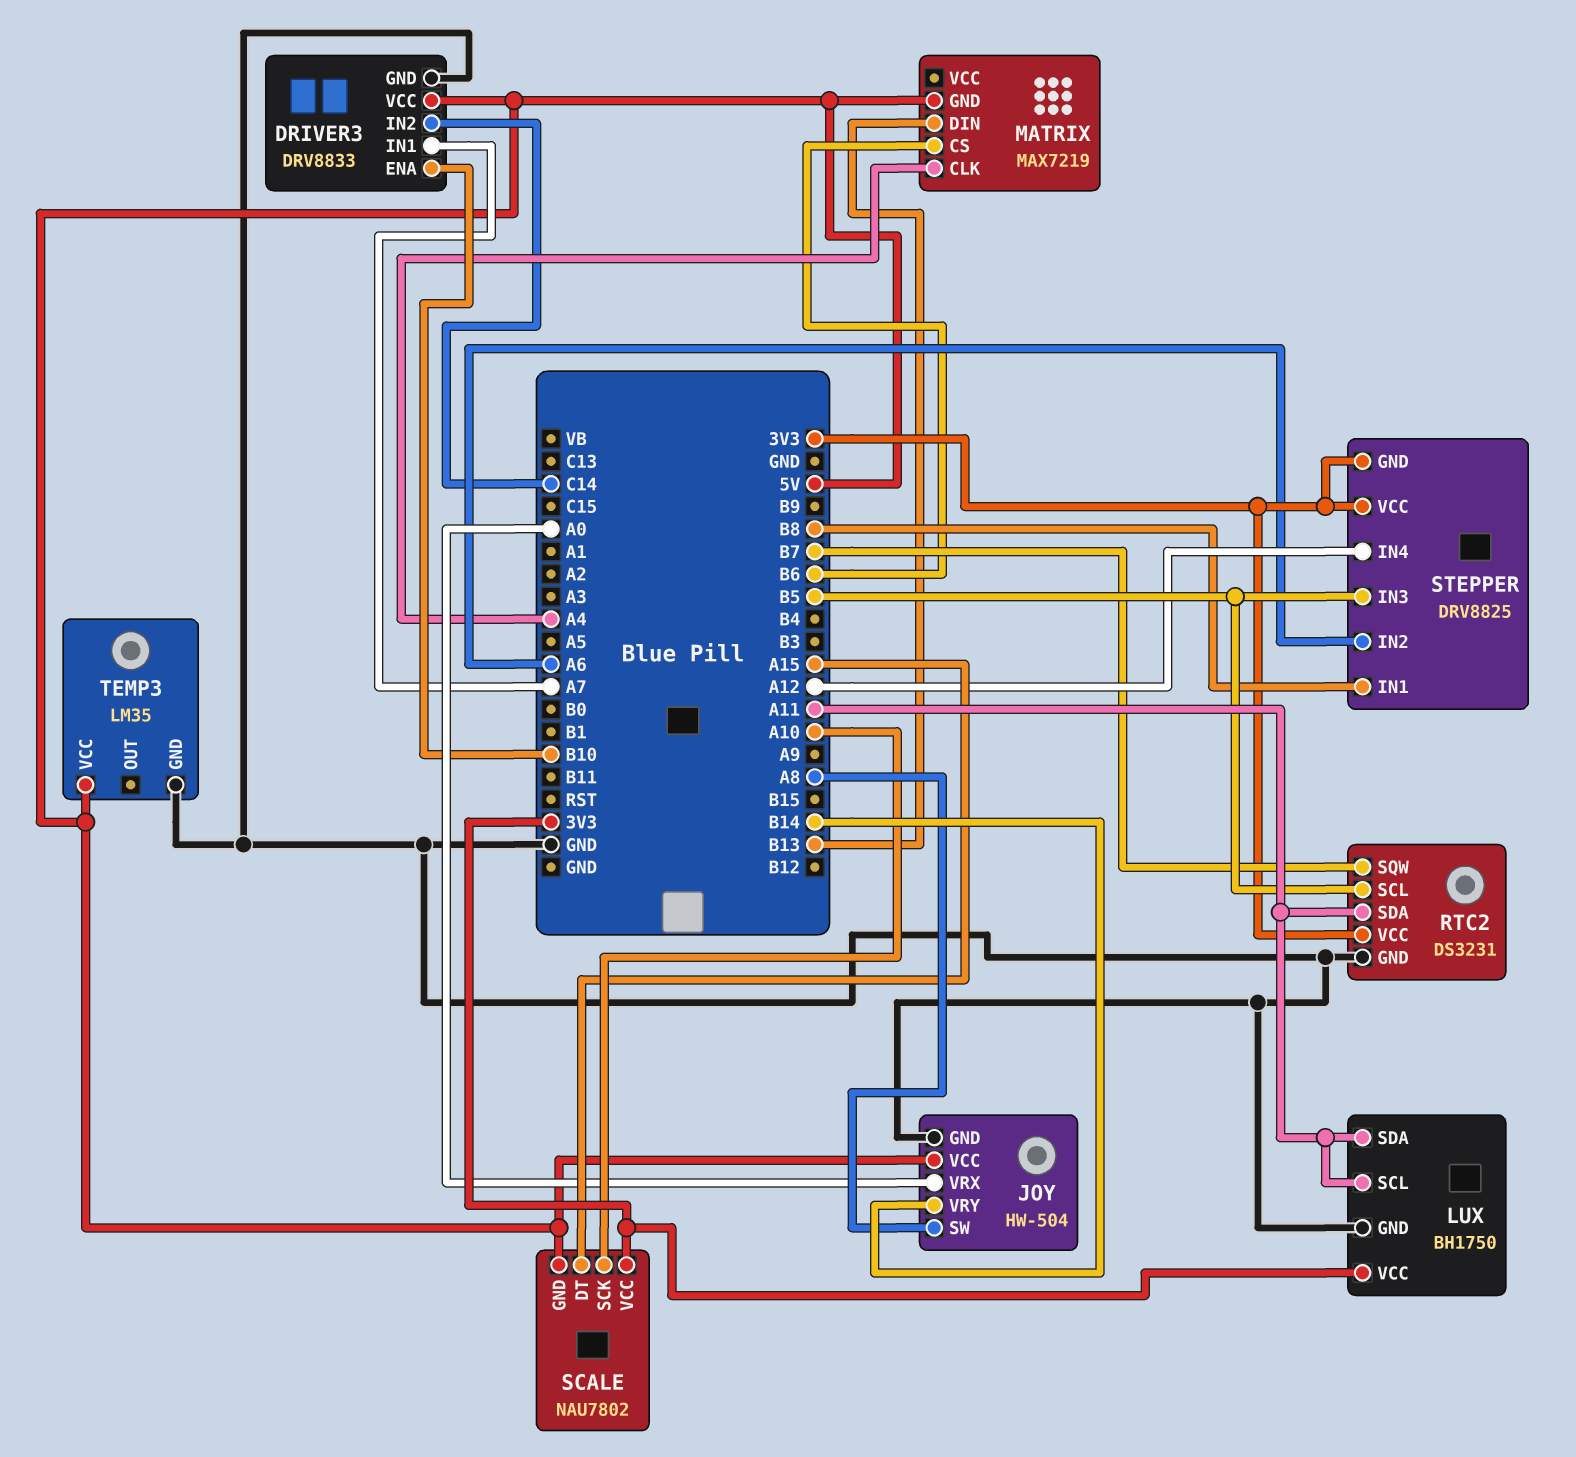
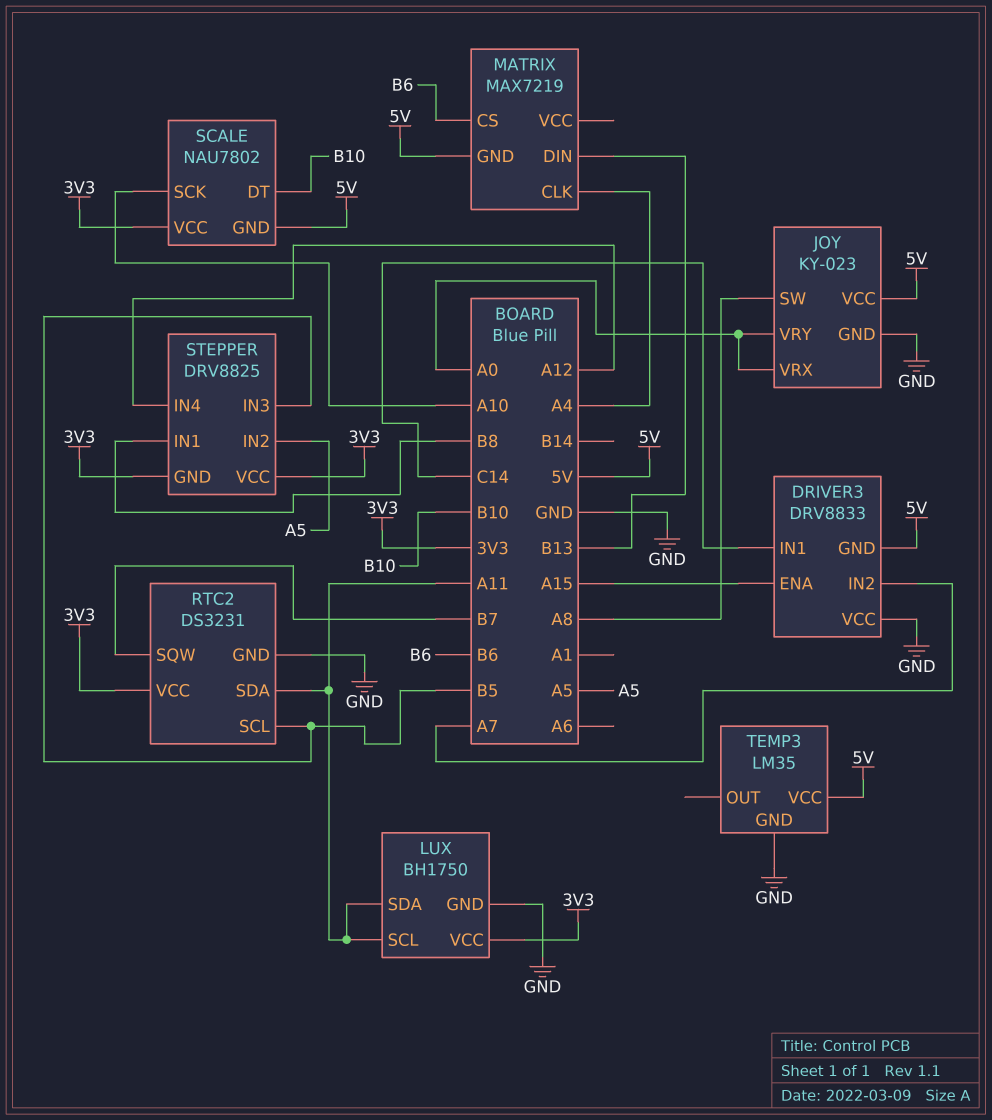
DRIVER3 pin ENA: B10 -> A15
DRIVER3 pin GND: GND -> 5V
DRIVER3 pin IN1: A7 -> C14
DRIVER3 pin IN2: C14 -> A7
DRIVER3 pin VCC: 5V -> GND
JOY: HW-504 -> KY-023
JOY pin VRY: B14 -> A0
SCALE pin DT: A15 -> B10
STEPPER pin IN2: A6 -> A5

